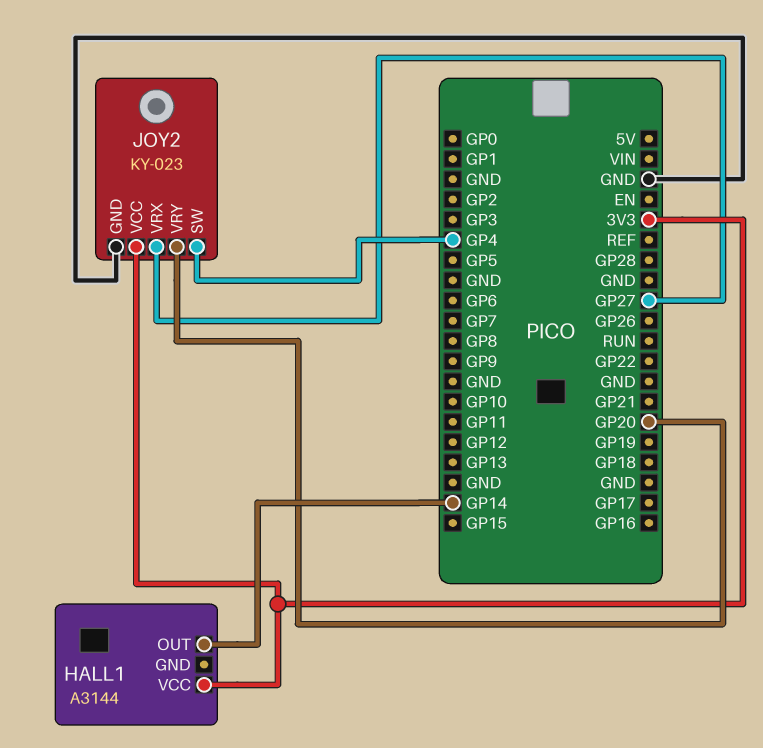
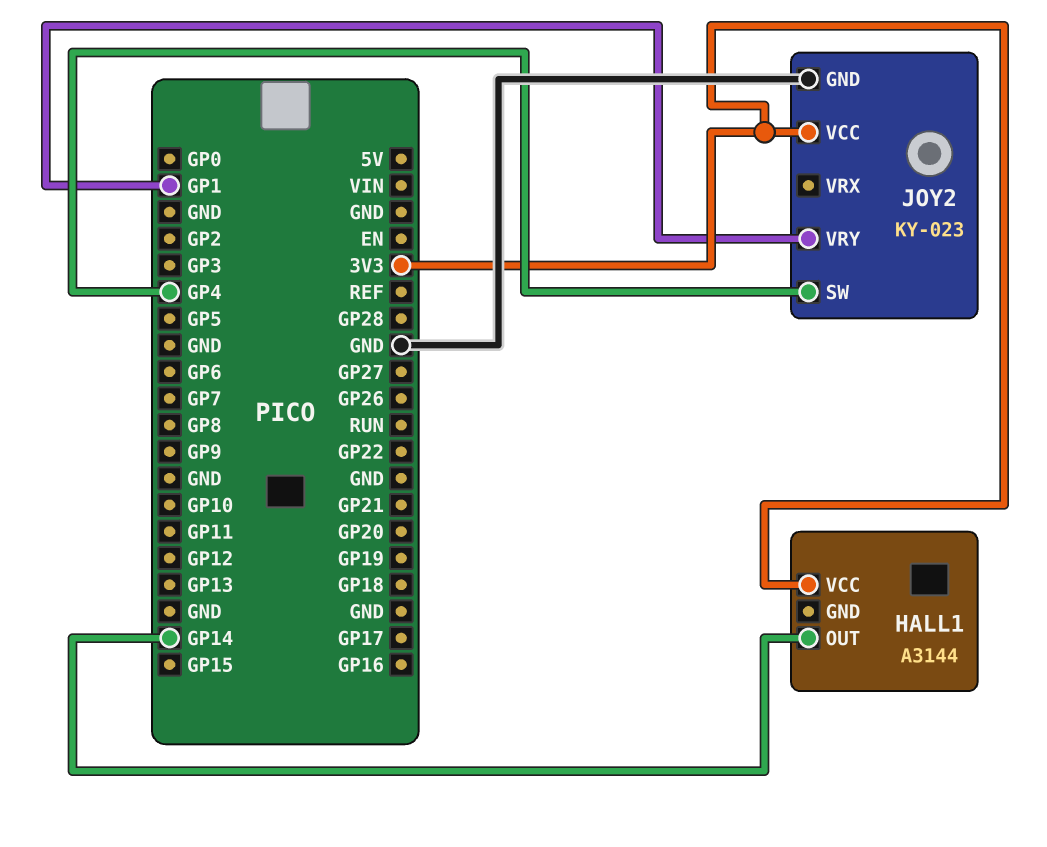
JOY2 pin VRX: GP27 -> none
JOY2 pin VRY: GP20 -> GP1

